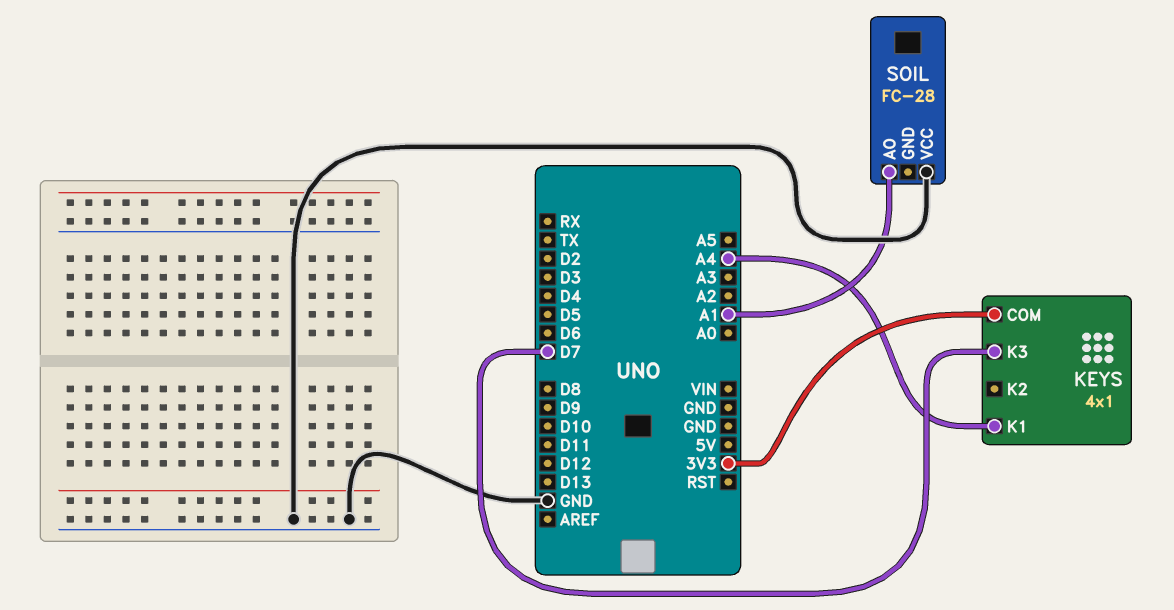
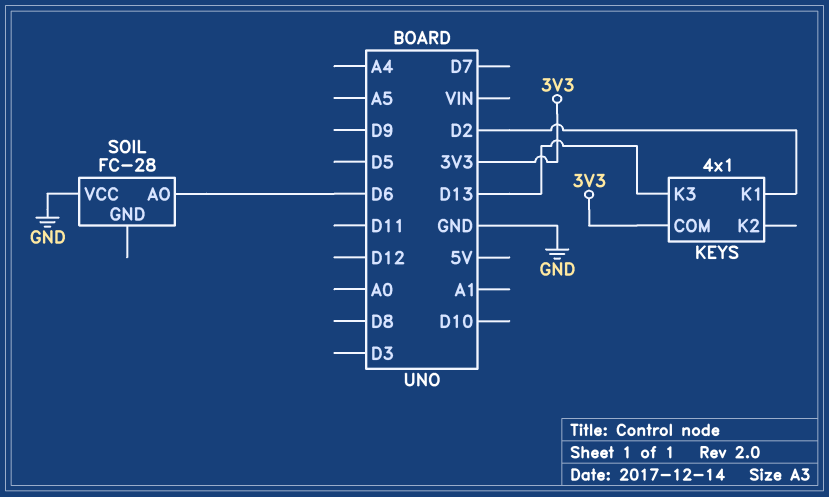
KEYS pin K1: A4 -> D2
KEYS pin K3: D7 -> D13
SOIL pin AO: A1 -> D6

